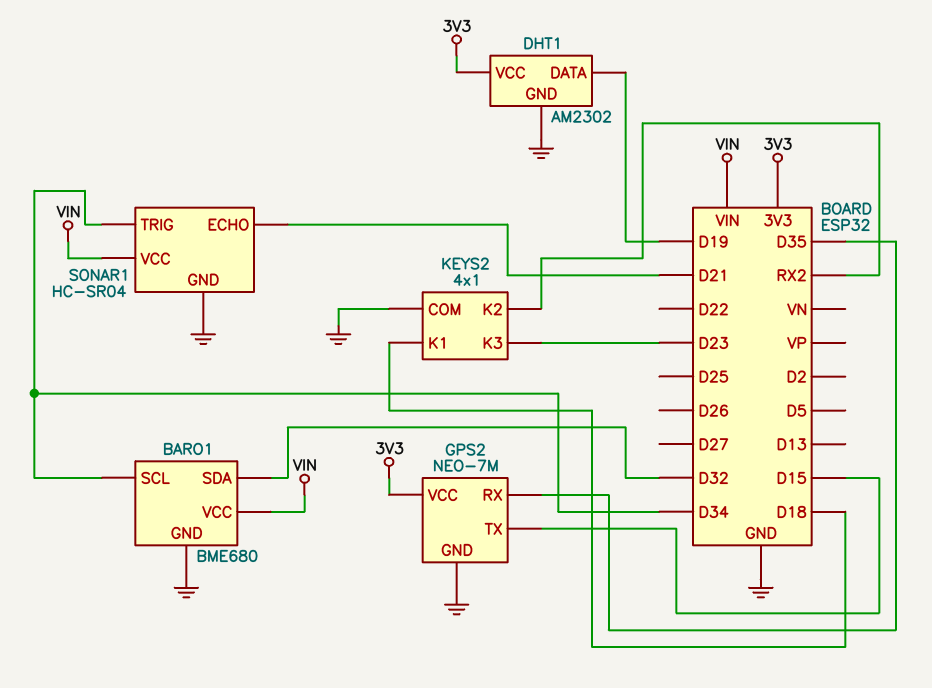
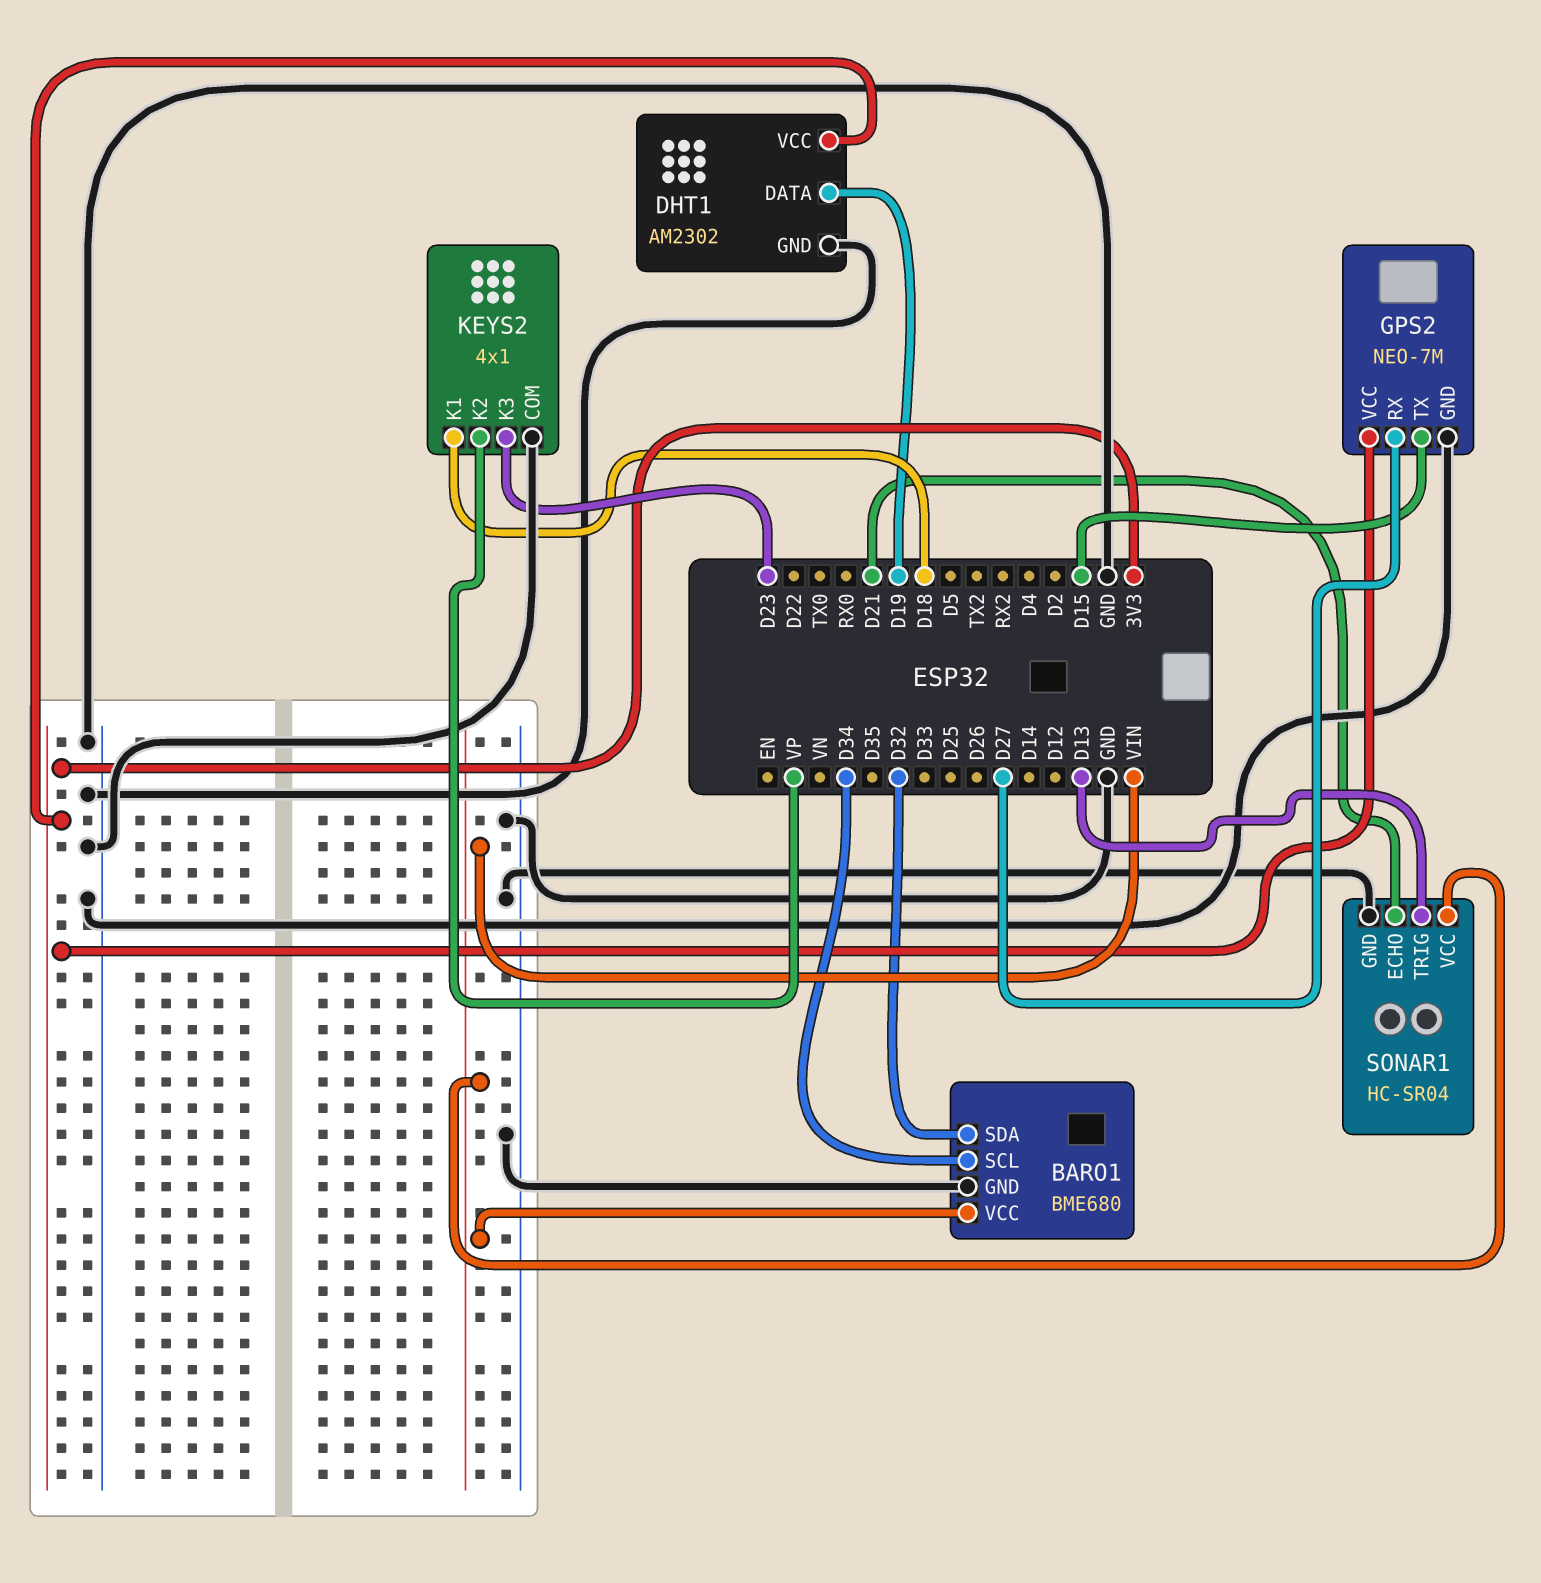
GPS2 pin RX: D35 -> D27
KEYS2 pin K2: RX2 -> VP
SONAR1 pin TRIG: D34 -> D13

